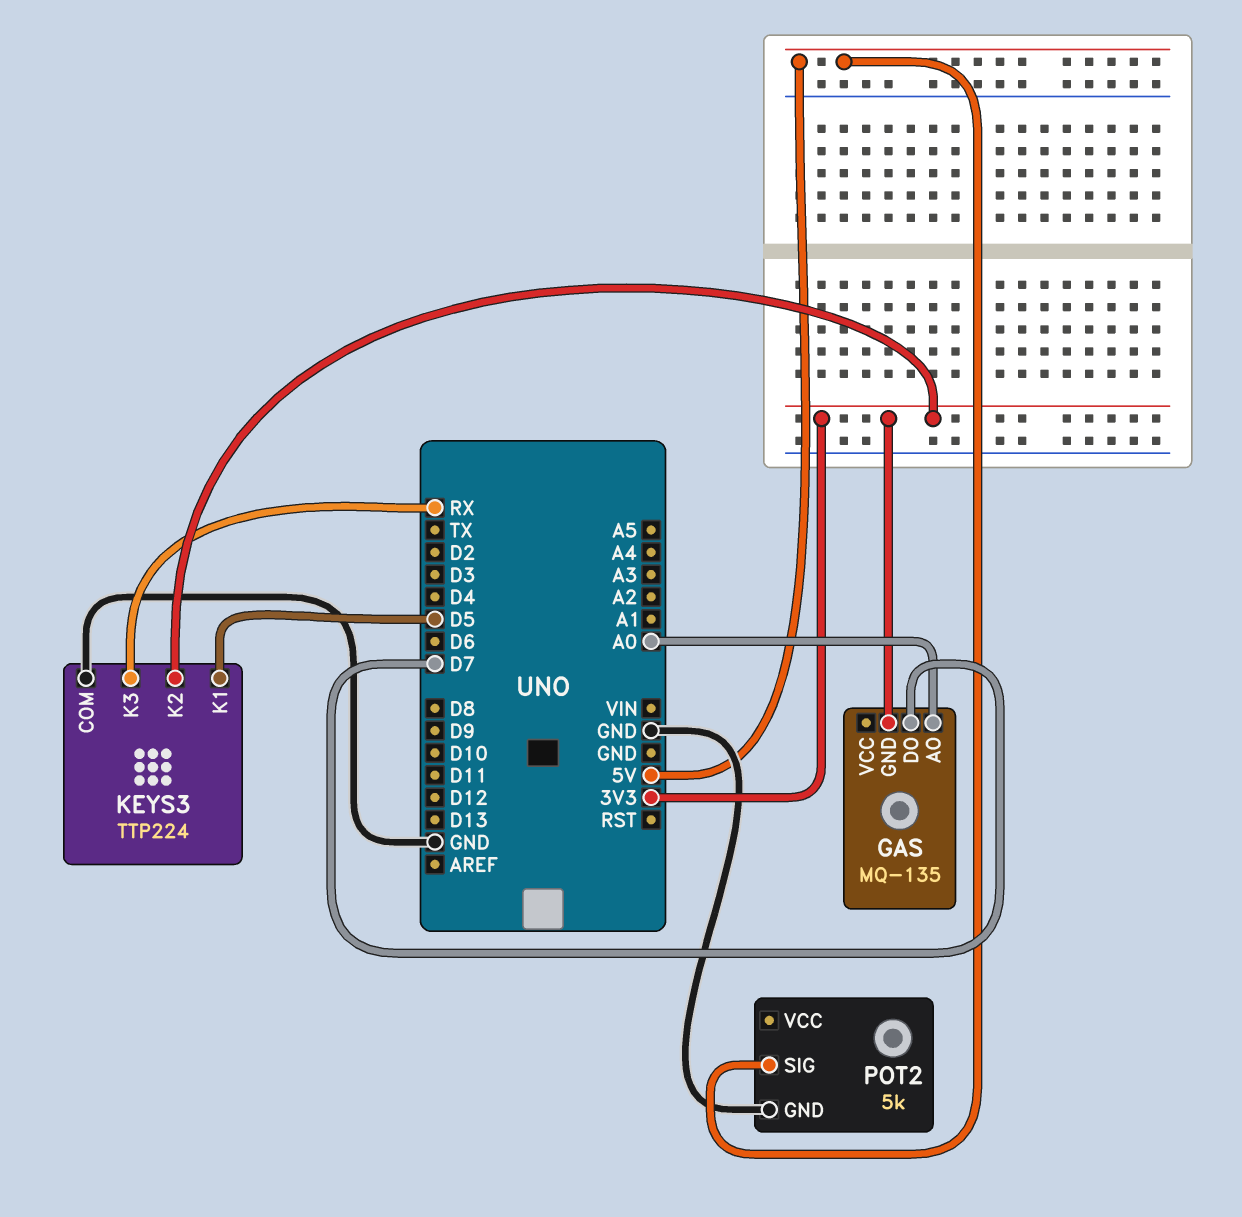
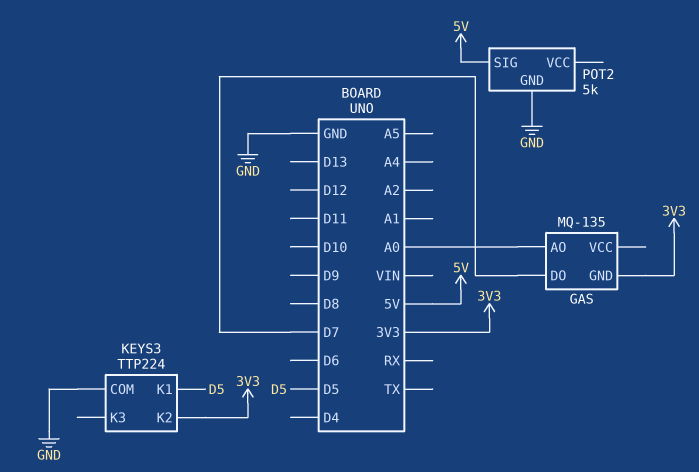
KEYS3 pin K3: RX -> none

